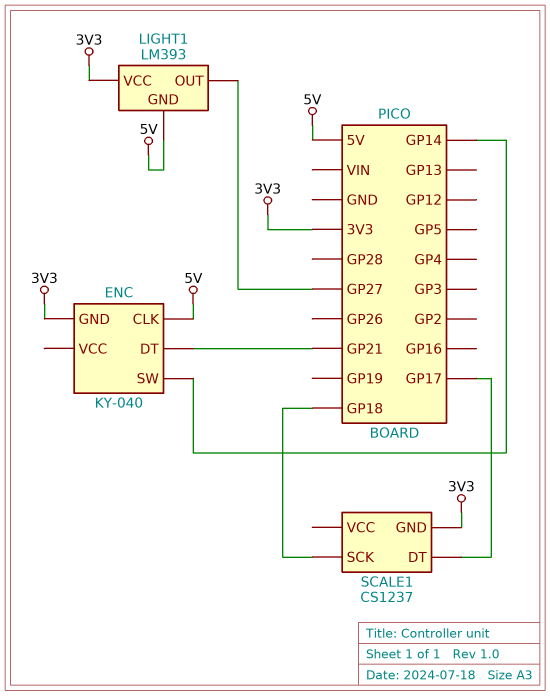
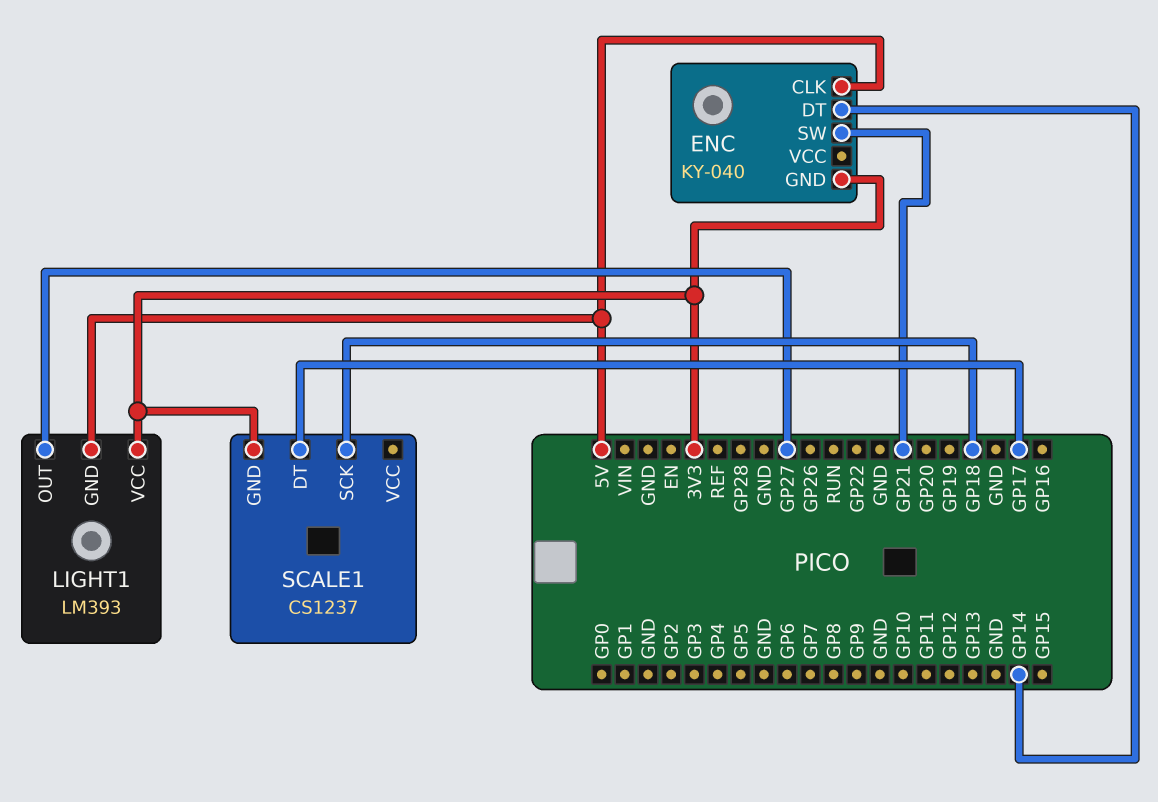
ENC pin DT: GP21 -> GP14
ENC pin SW: GP14 -> GP21

